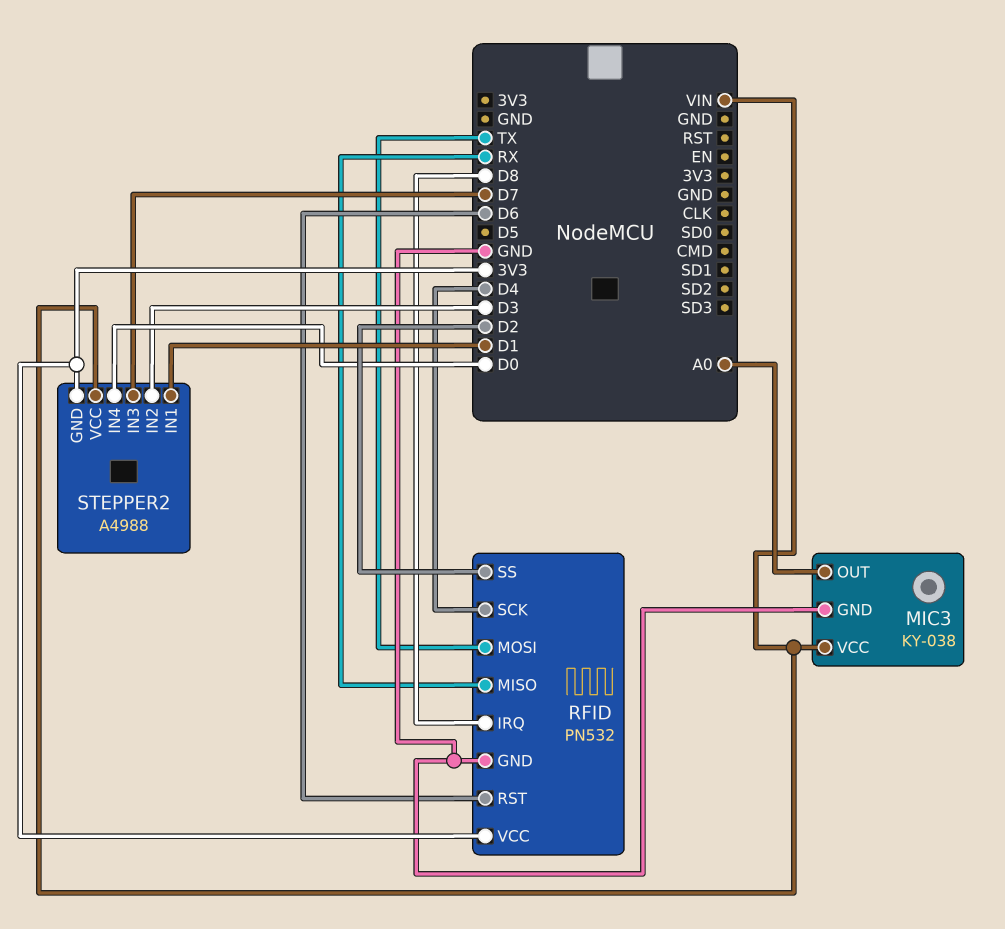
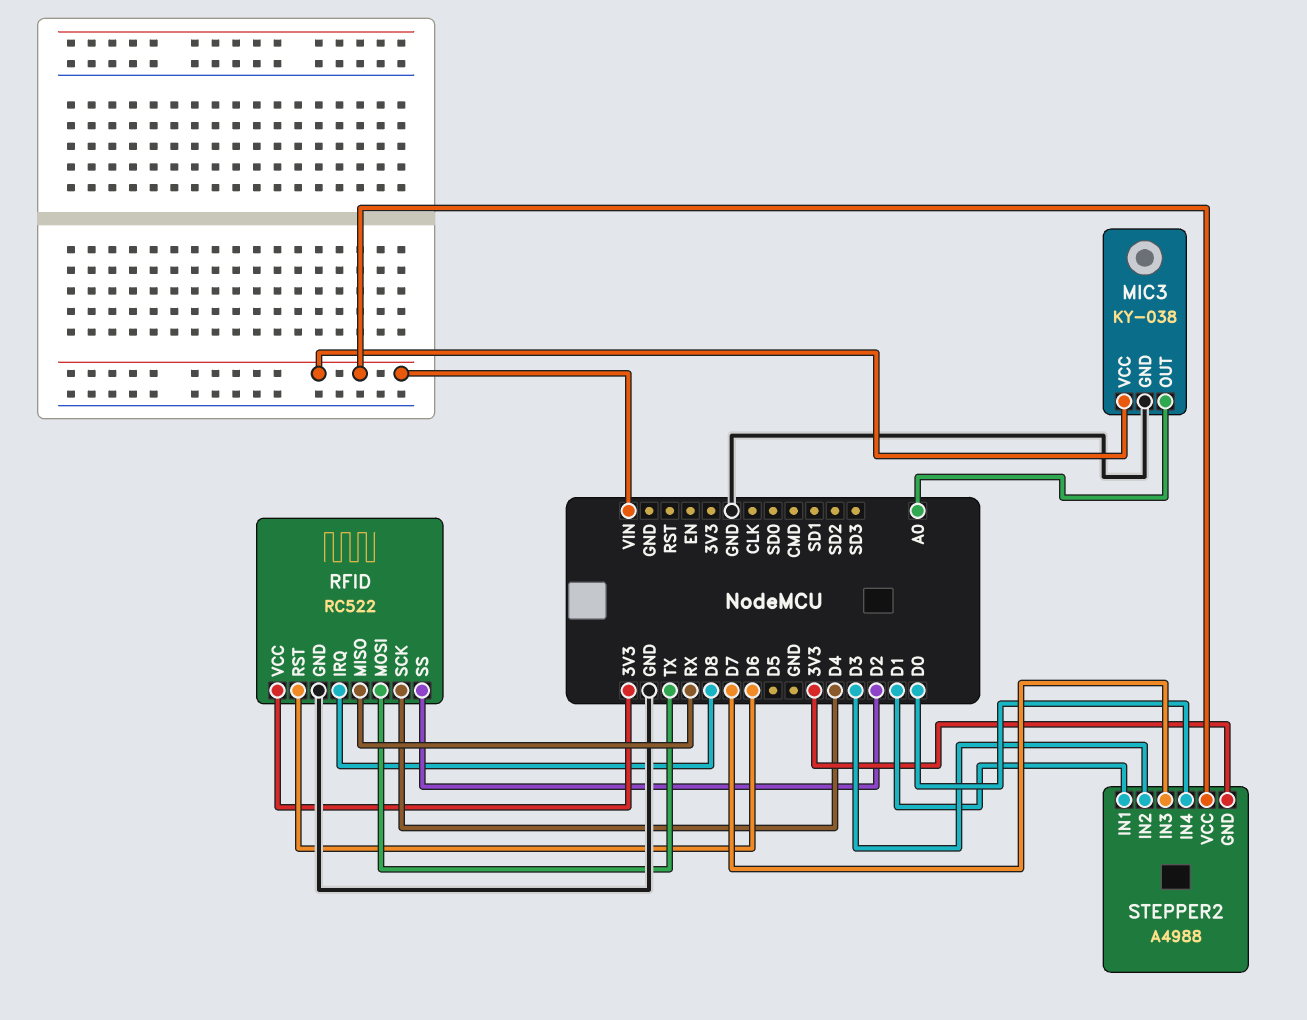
RFID: PN532 -> RC522

